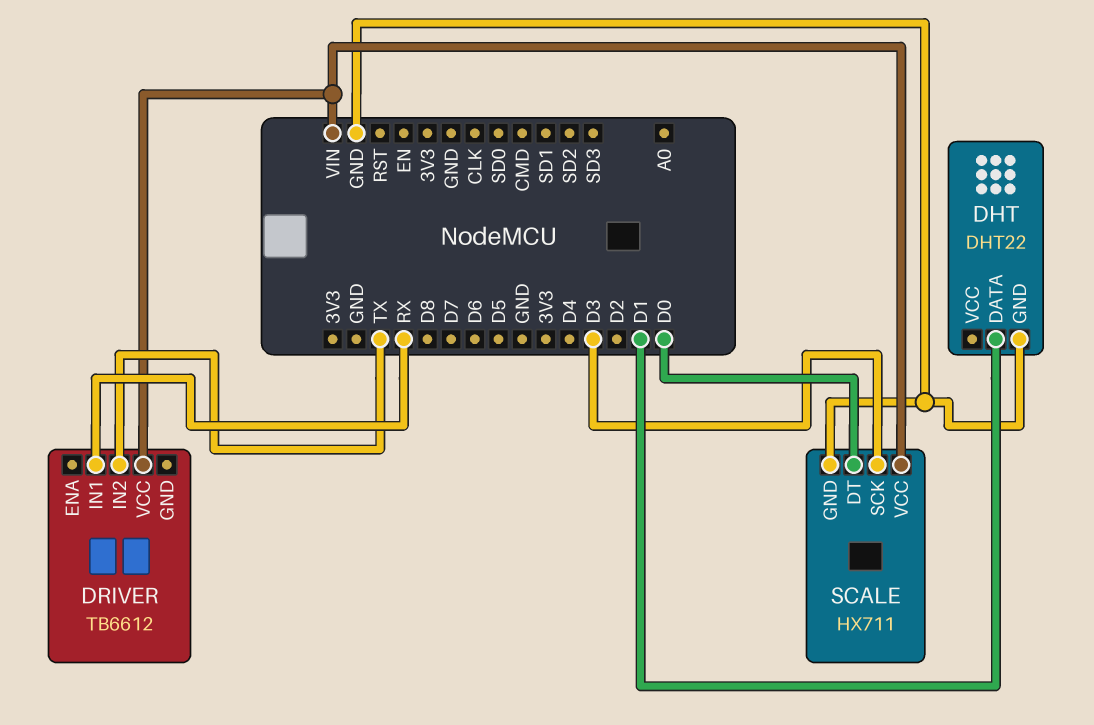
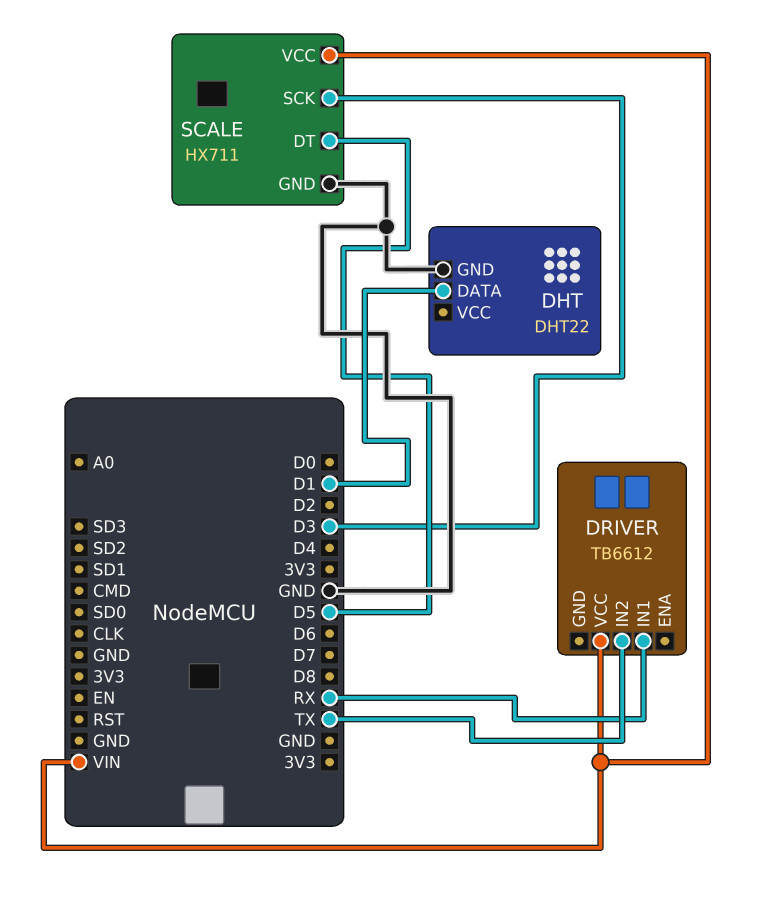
SCALE pin DT: D0 -> D5

